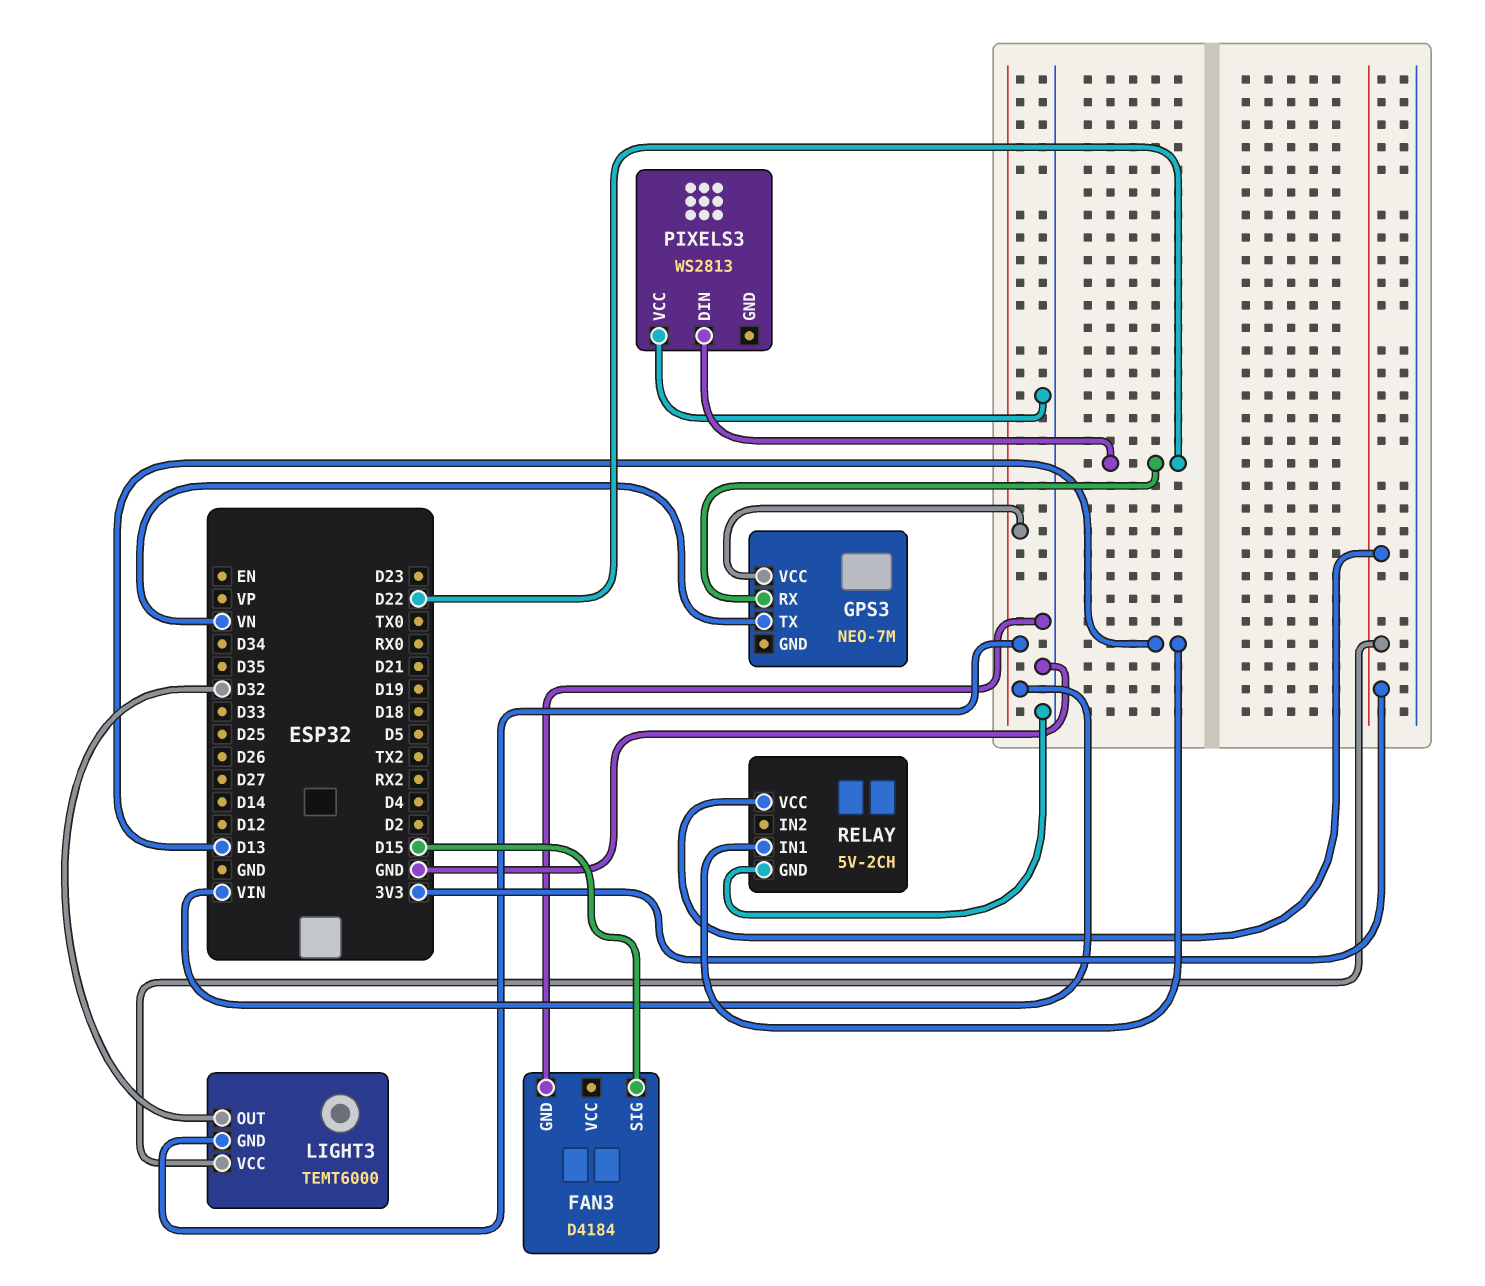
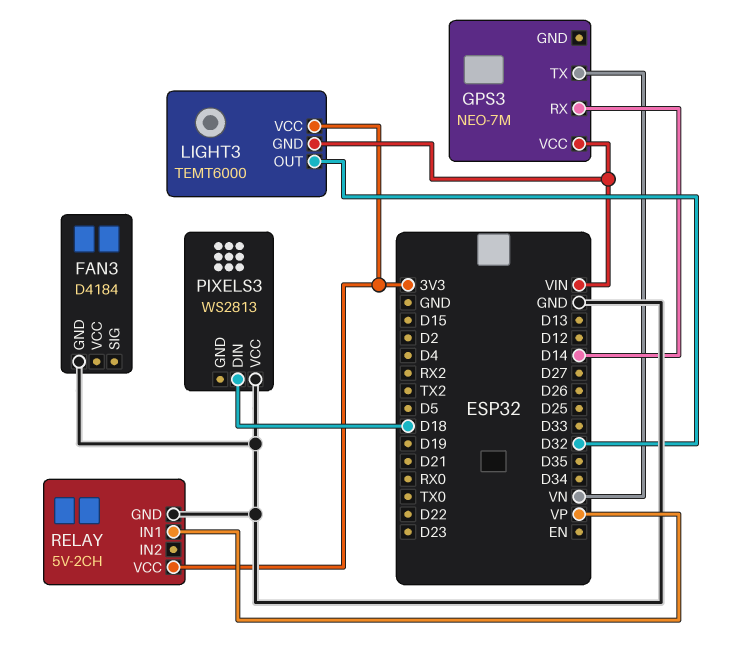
FAN3 pin SIG: D15 -> none
GPS3 pin RX: D22 -> D14
PIXELS3 pin DIN: D22 -> D18
RELAY pin IN1: D13 -> VP

